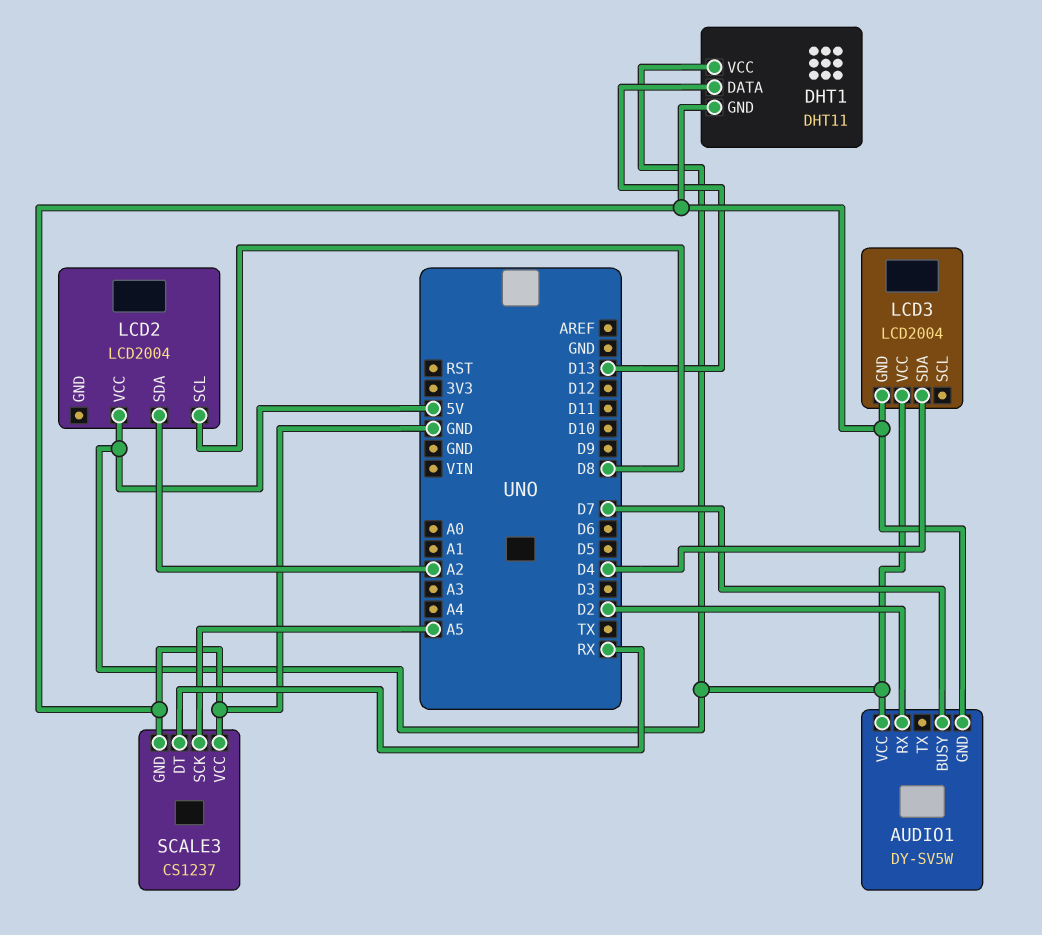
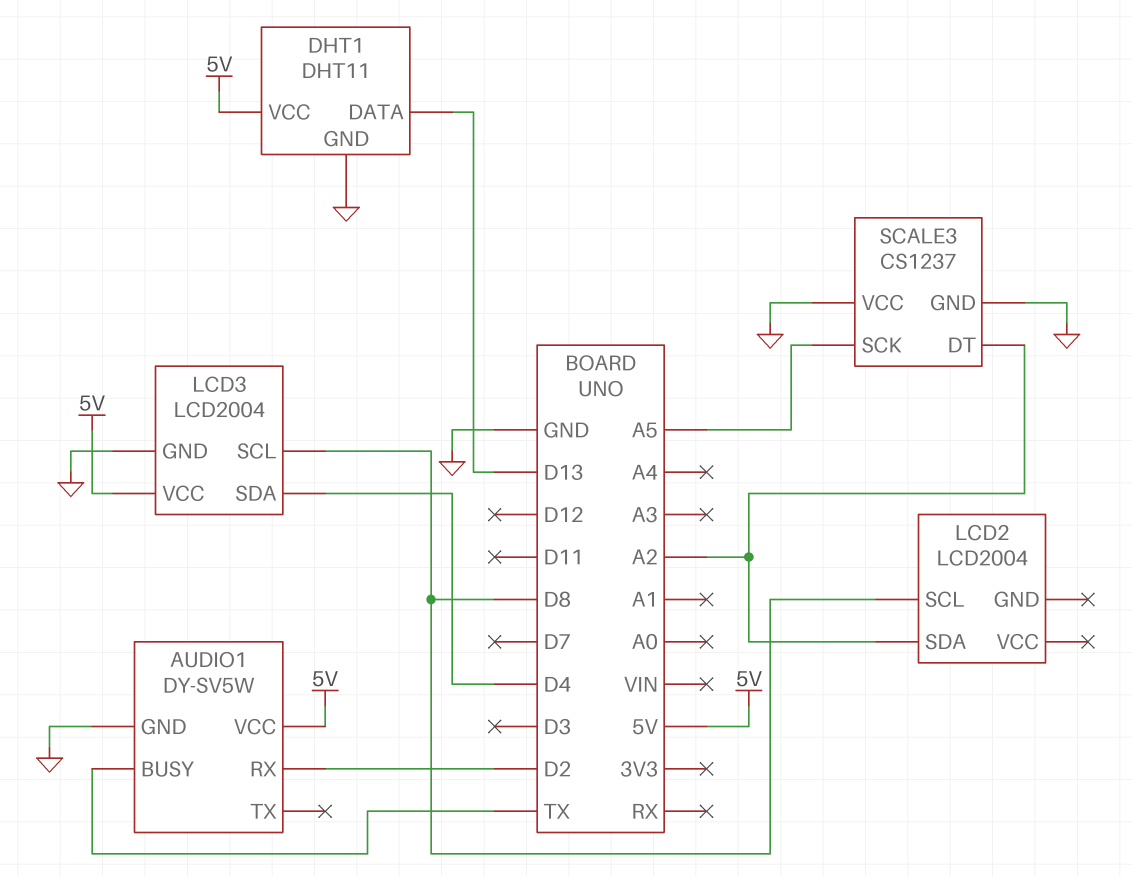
AUDIO1 pin BUSY: D7 -> TX
LCD2 pin VCC: 5V -> none
LCD3 pin SCL: none -> D8
SCALE3 pin DT: RX -> A2

